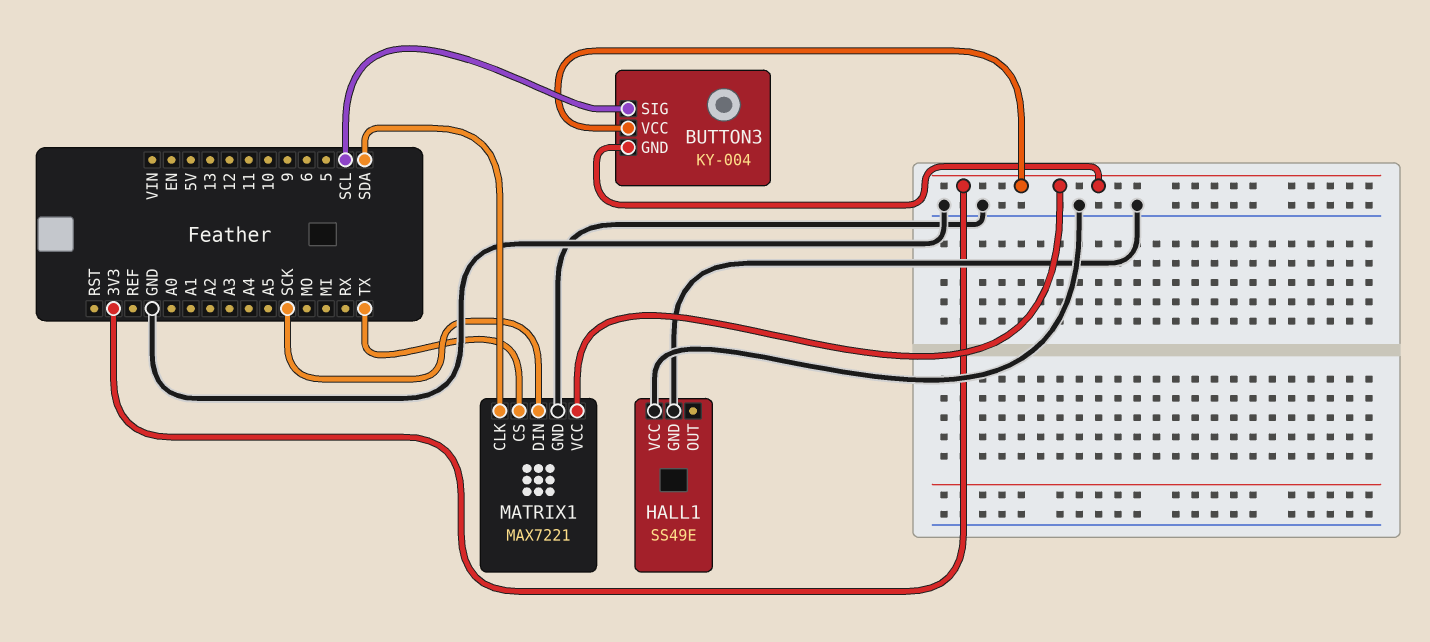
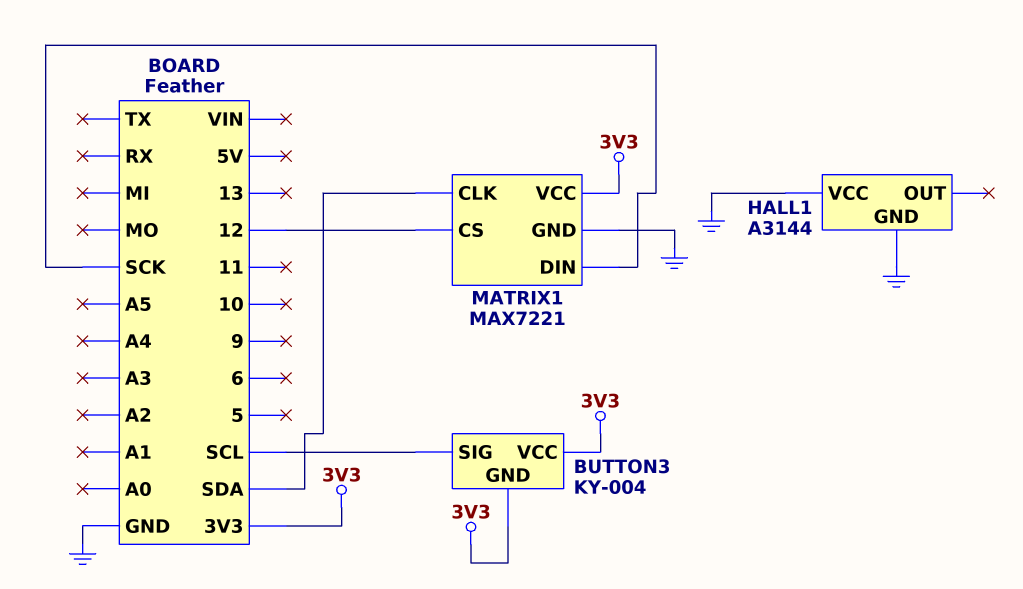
HALL1: SS49E -> A3144
MATRIX1 pin CS: TX -> 12

